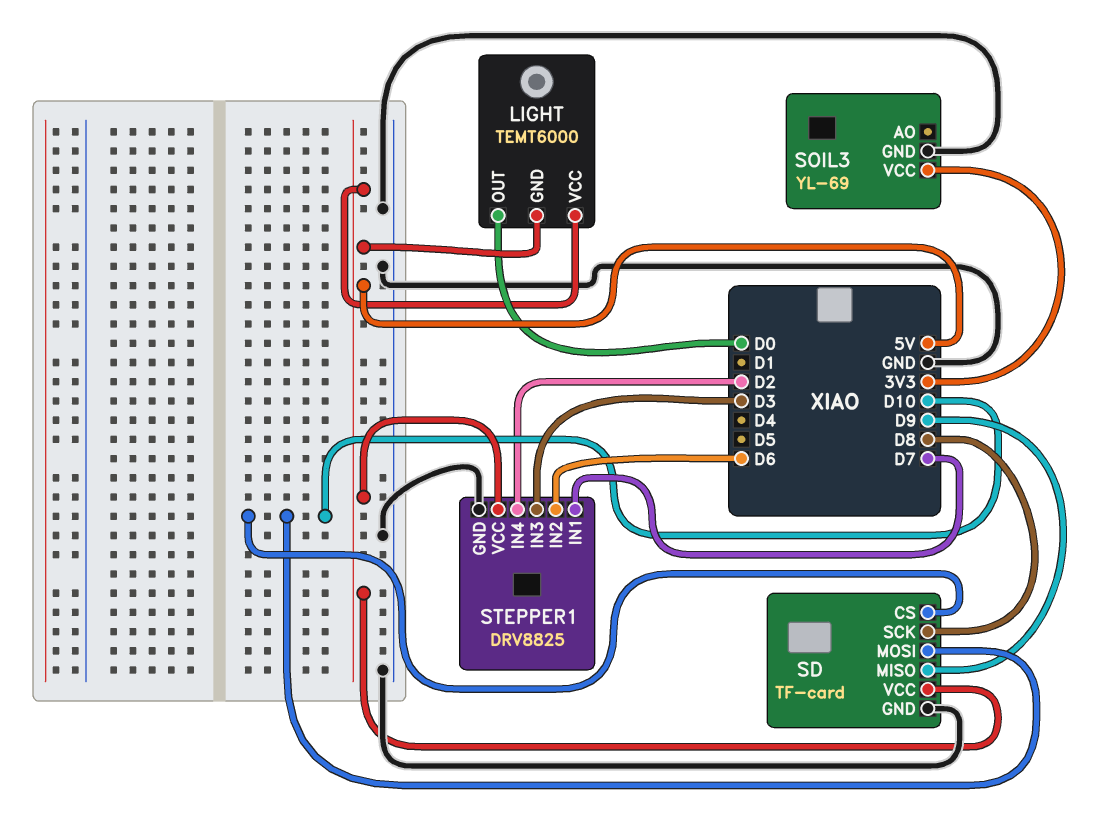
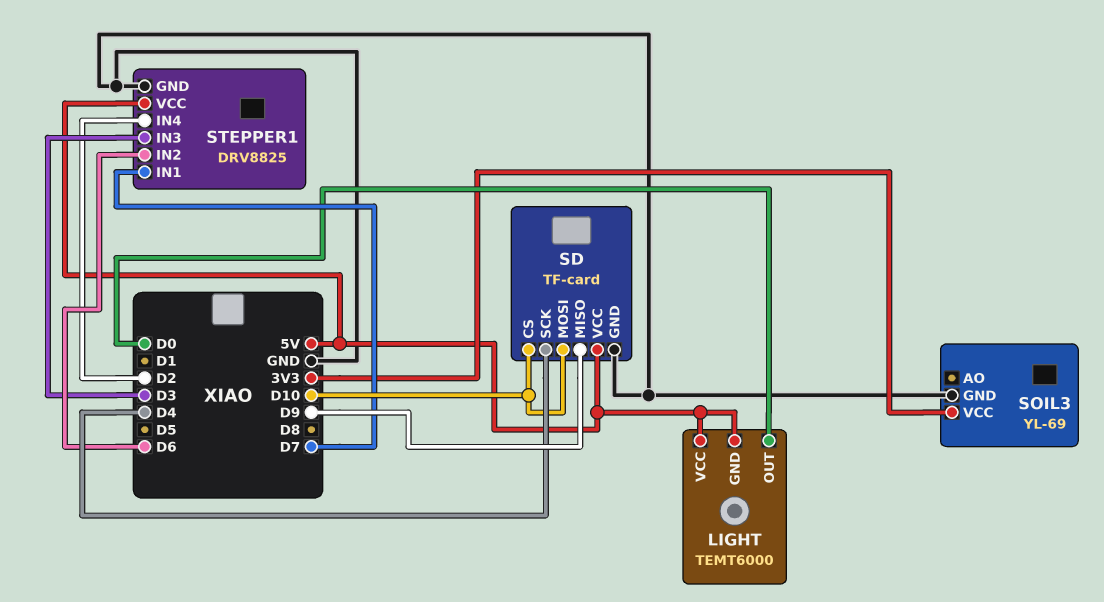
SD pin SCK: D8 -> D4

